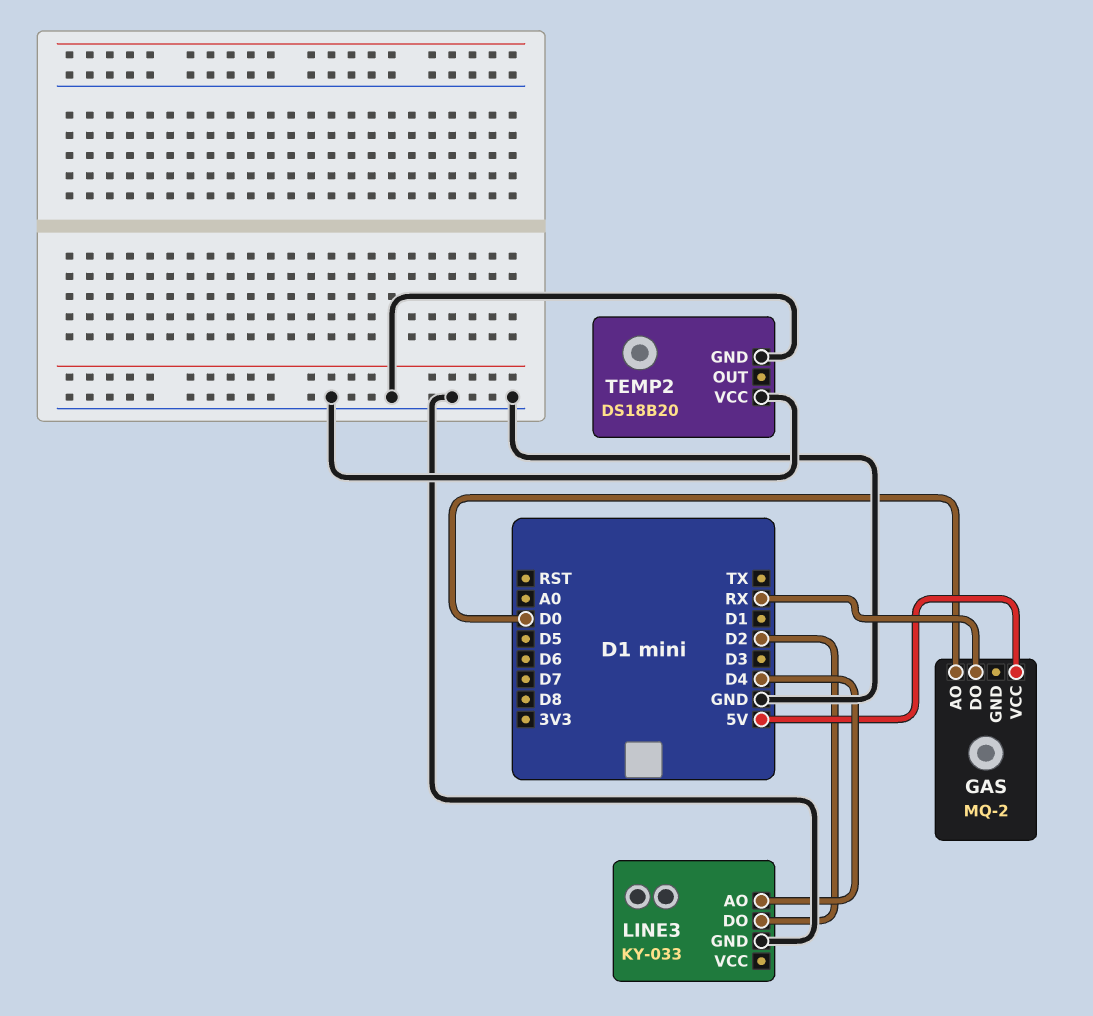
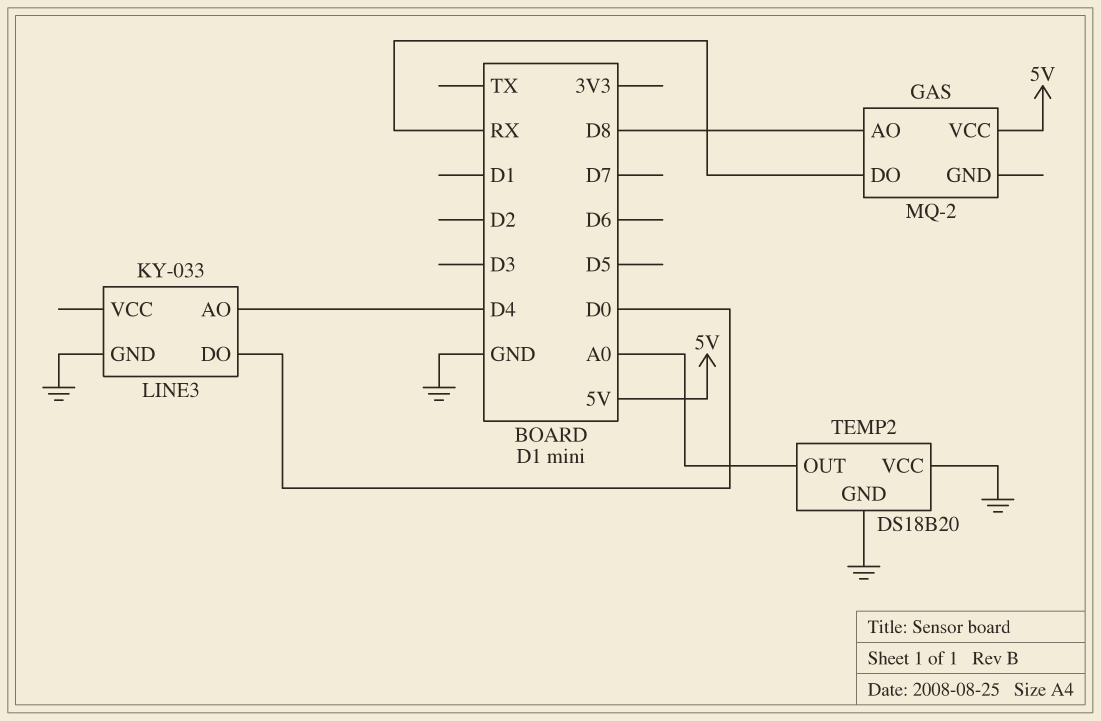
GAS pin AO: D0 -> D8
LINE3 pin DO: D2 -> D0
TEMP2 pin OUT: none -> A0

